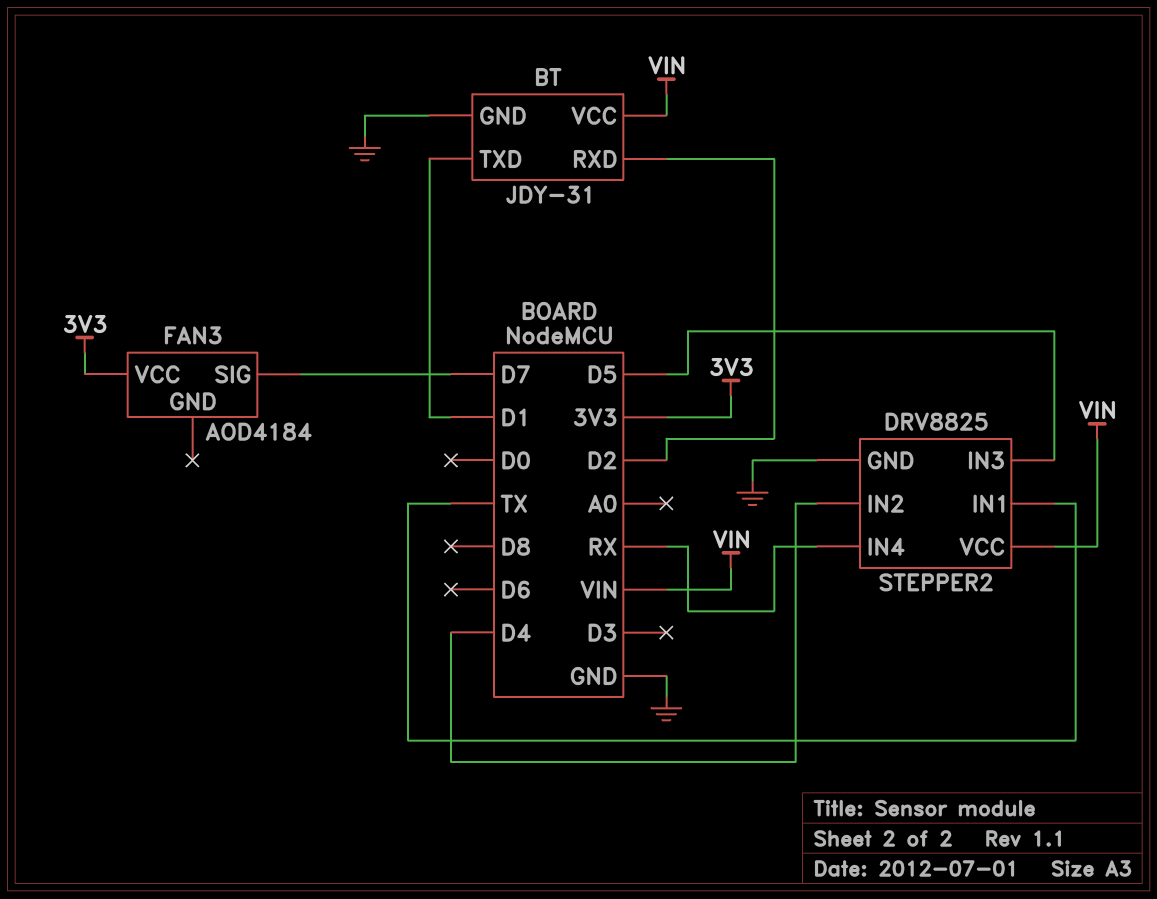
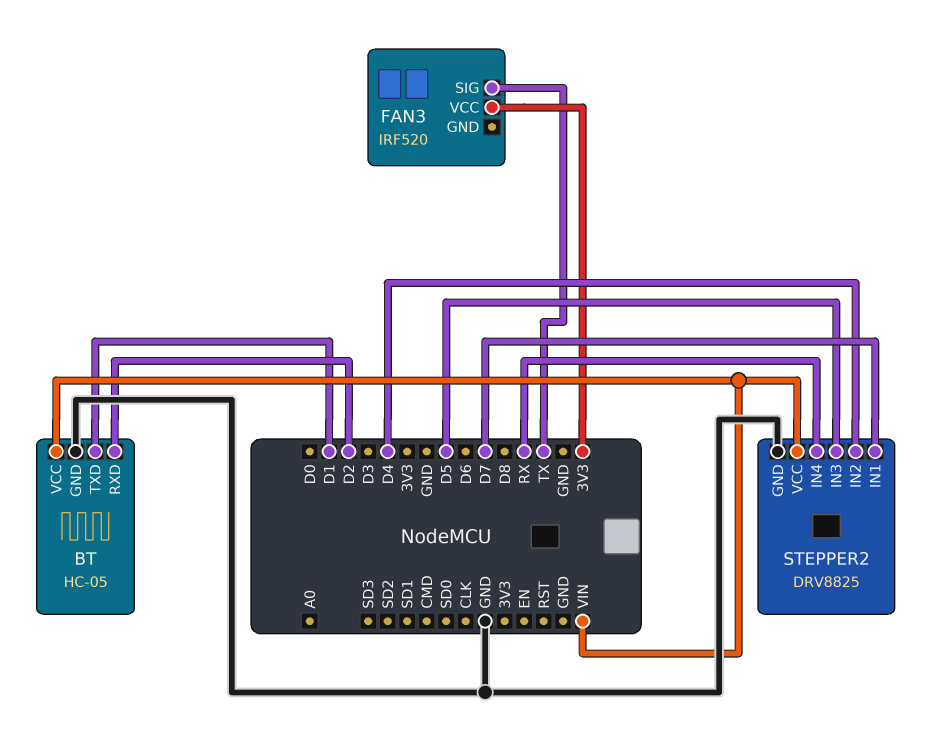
BT: JDY-31 -> HC-05
FAN3: AOD4184 -> IRF520
FAN3 pin SIG: D7 -> TX
STEPPER2 pin IN1: TX -> D7

